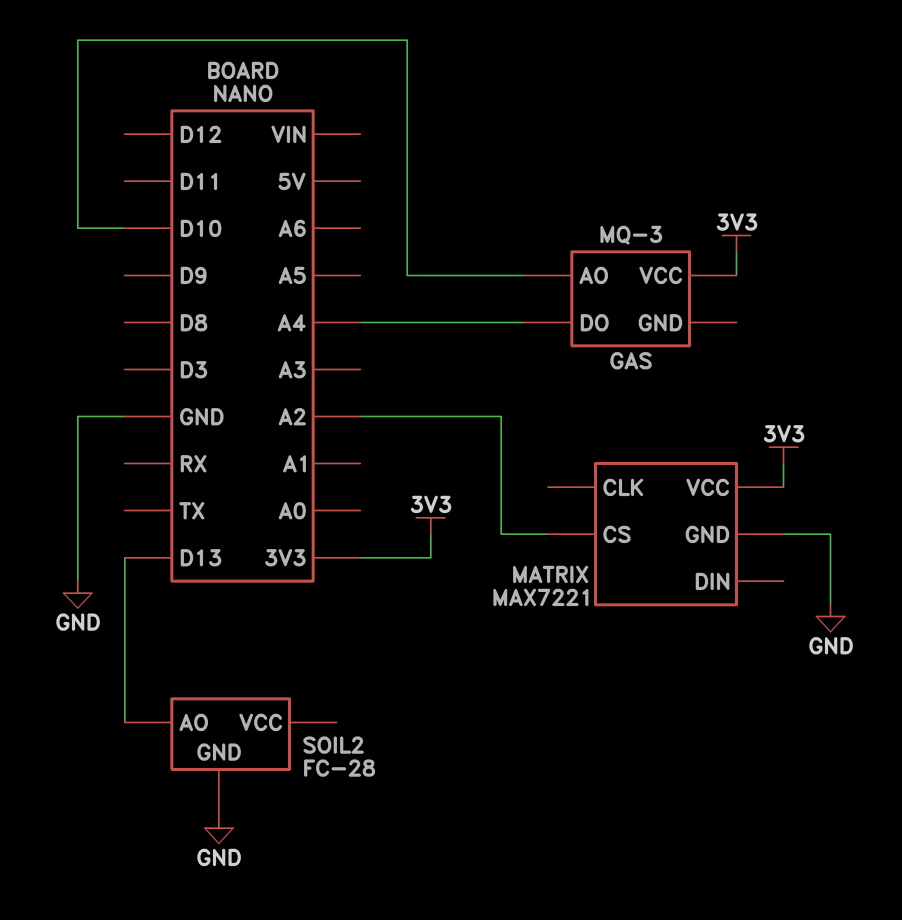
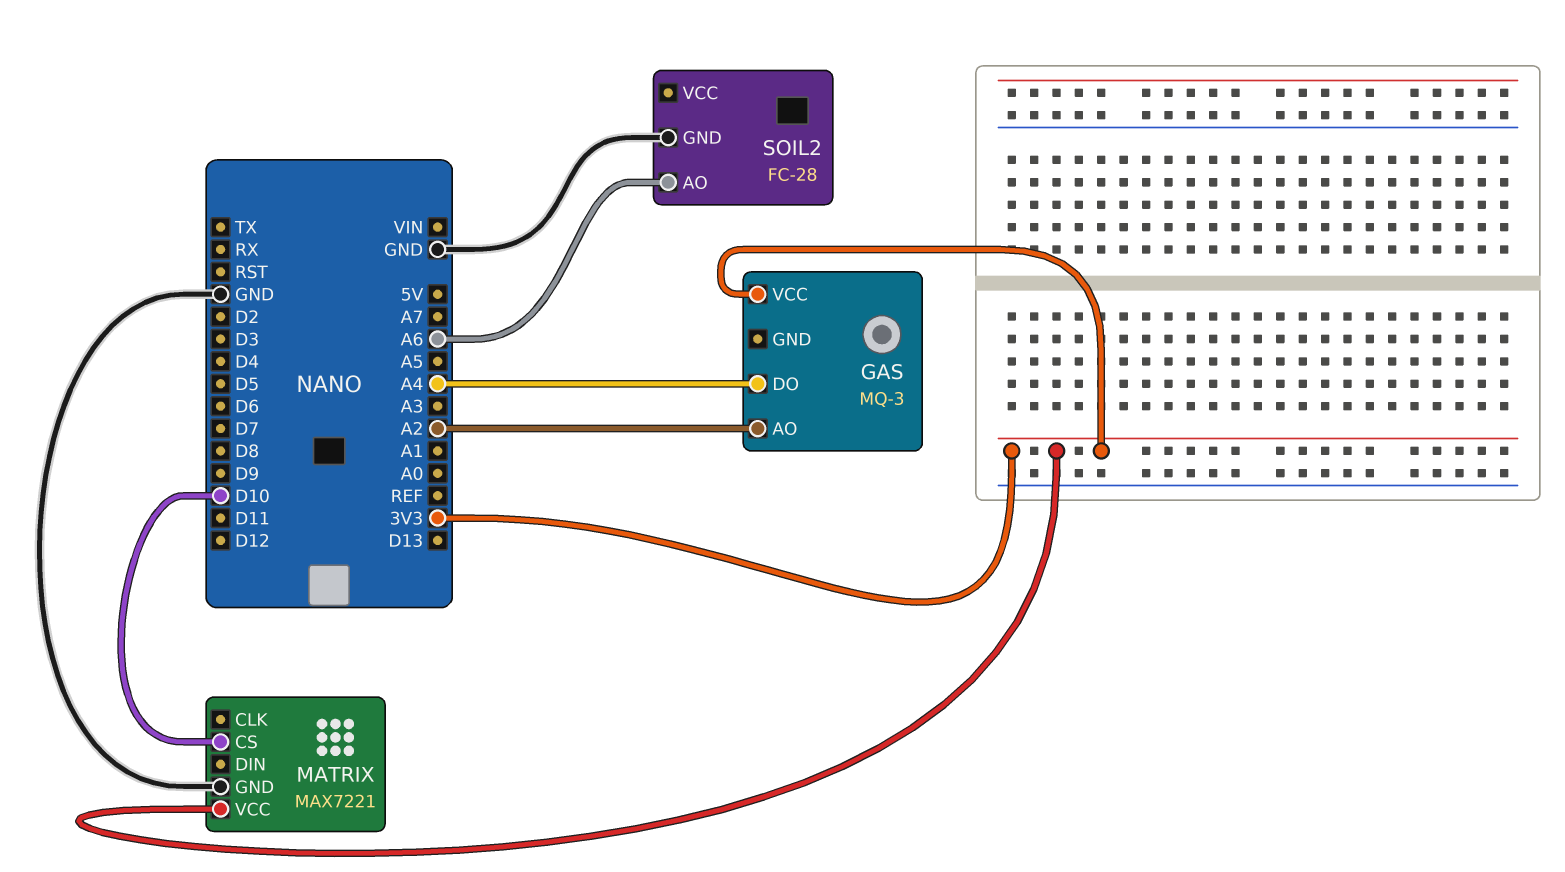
GAS pin AO: D10 -> A2
MATRIX pin CS: A2 -> D10
SOIL2 pin AO: D13 -> A6

